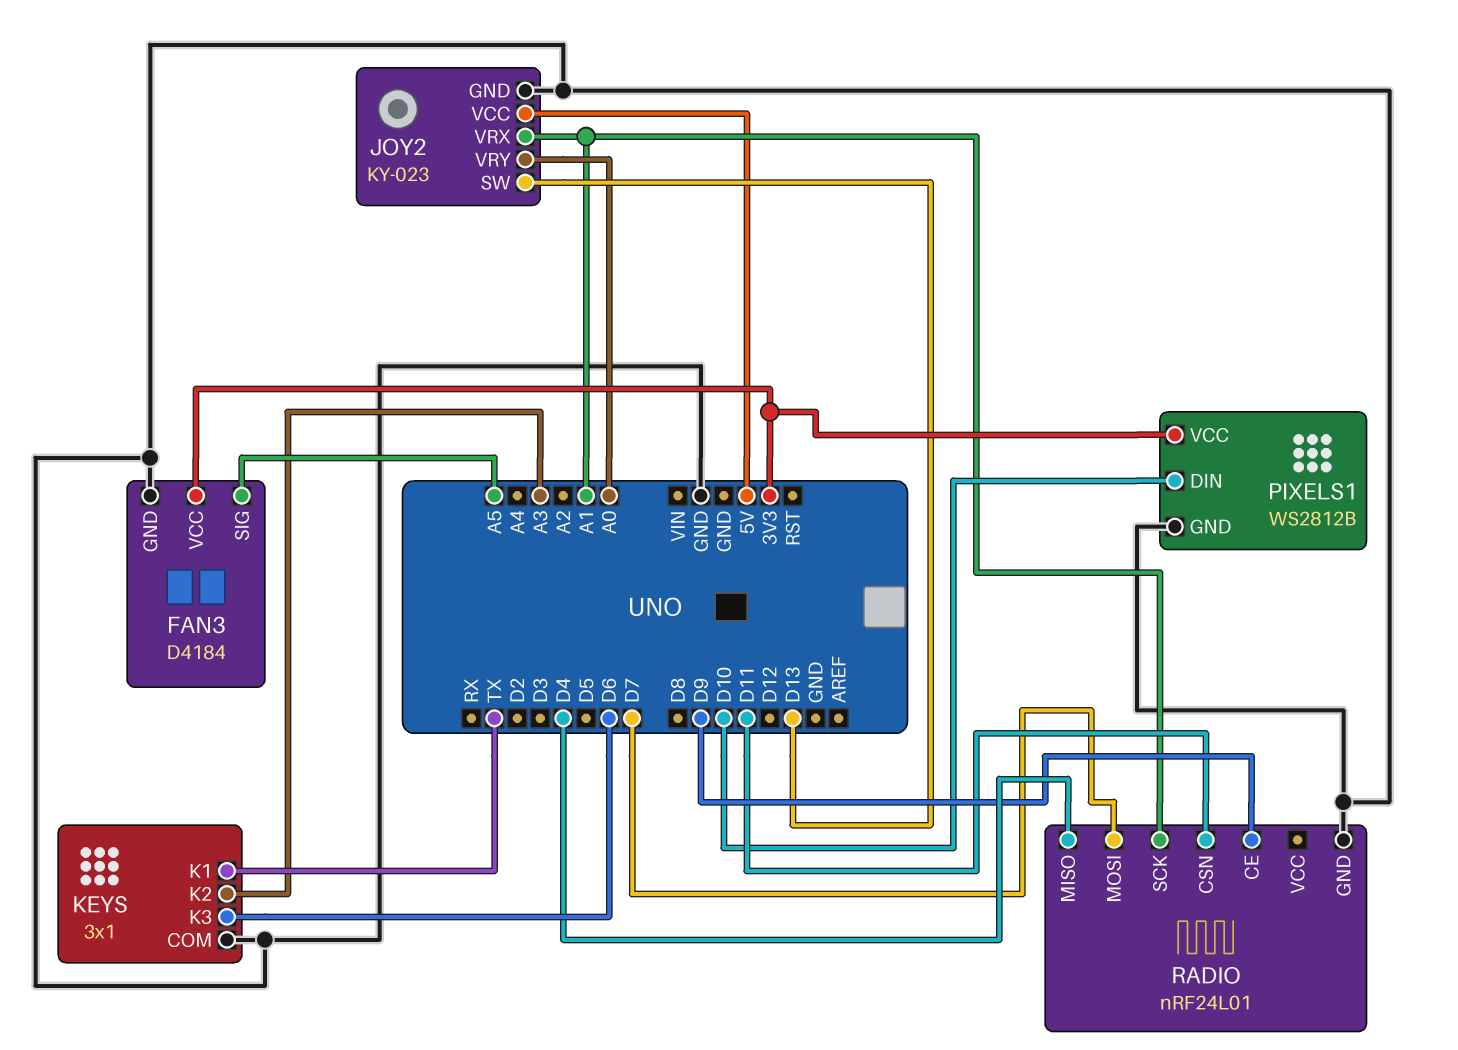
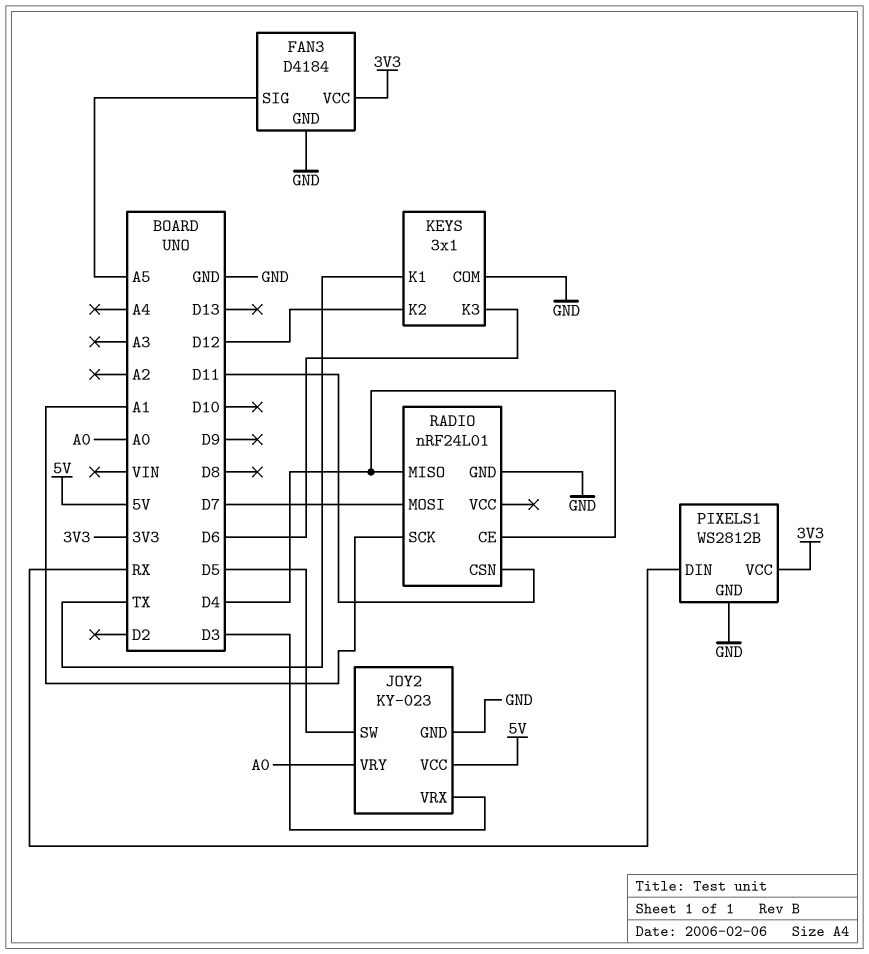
JOY2 pin SW: D13 -> D5
JOY2 pin VRX: A1 -> D3
KEYS pin K2: A3 -> D12
PIXELS1 pin DIN: D10 -> RX
RADIO pin CE: D9 -> D4

